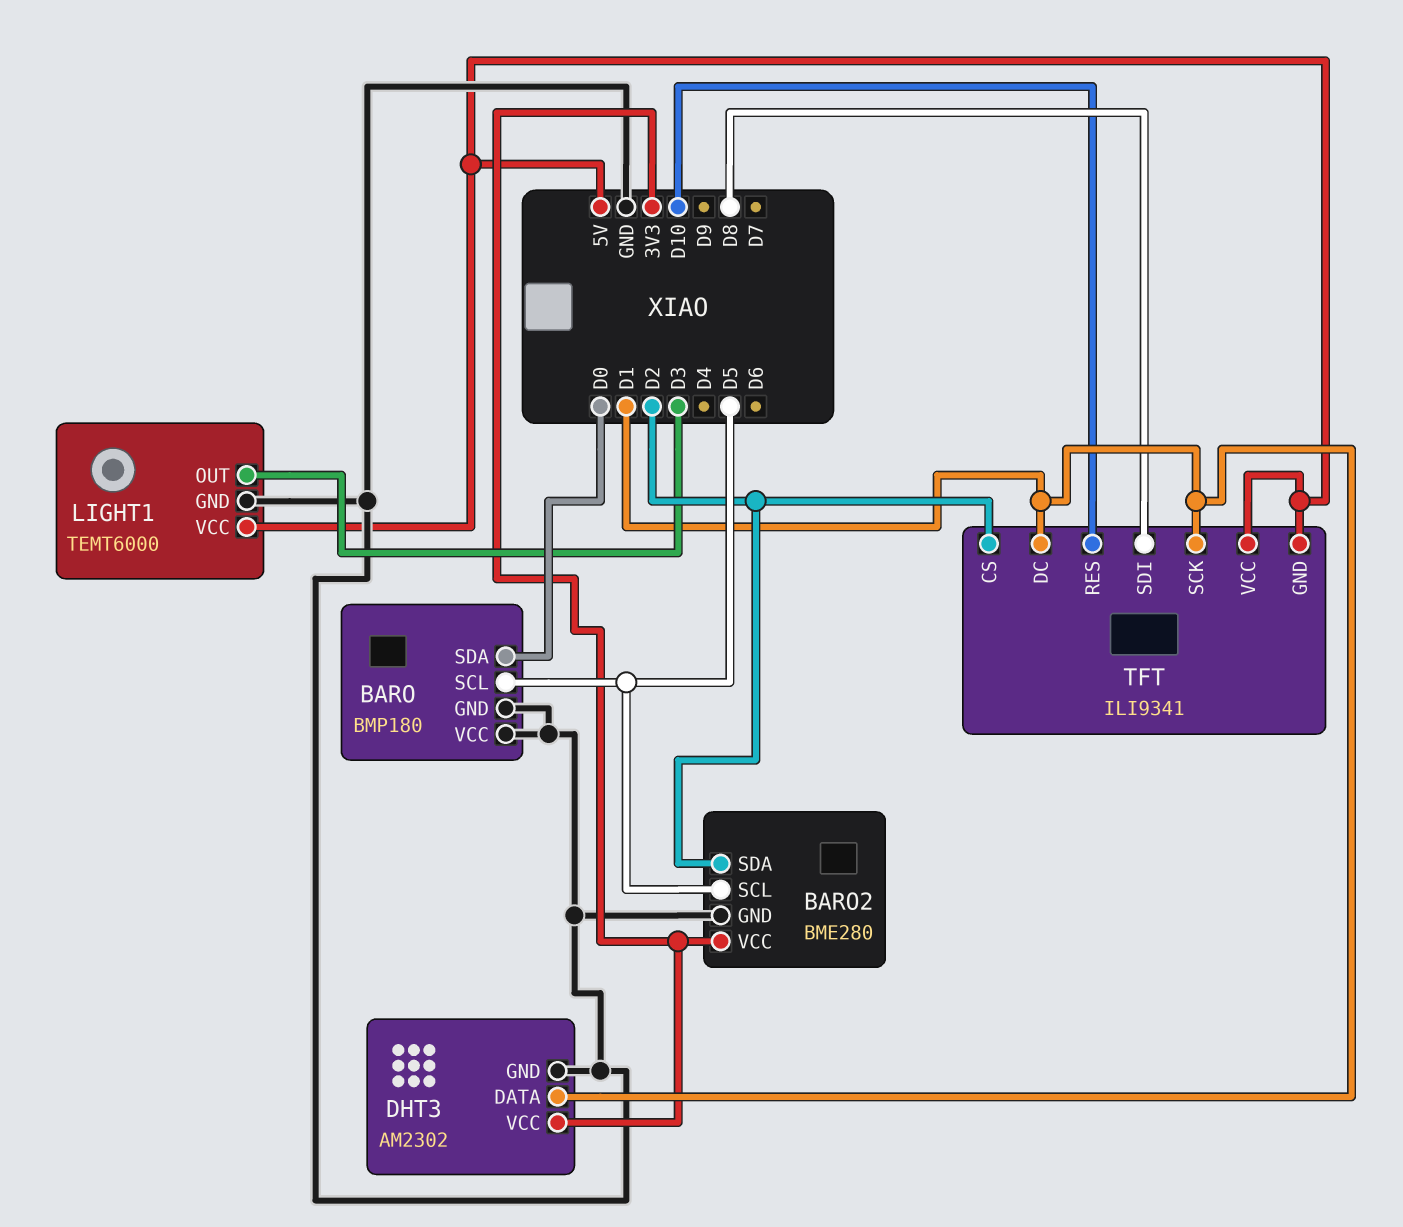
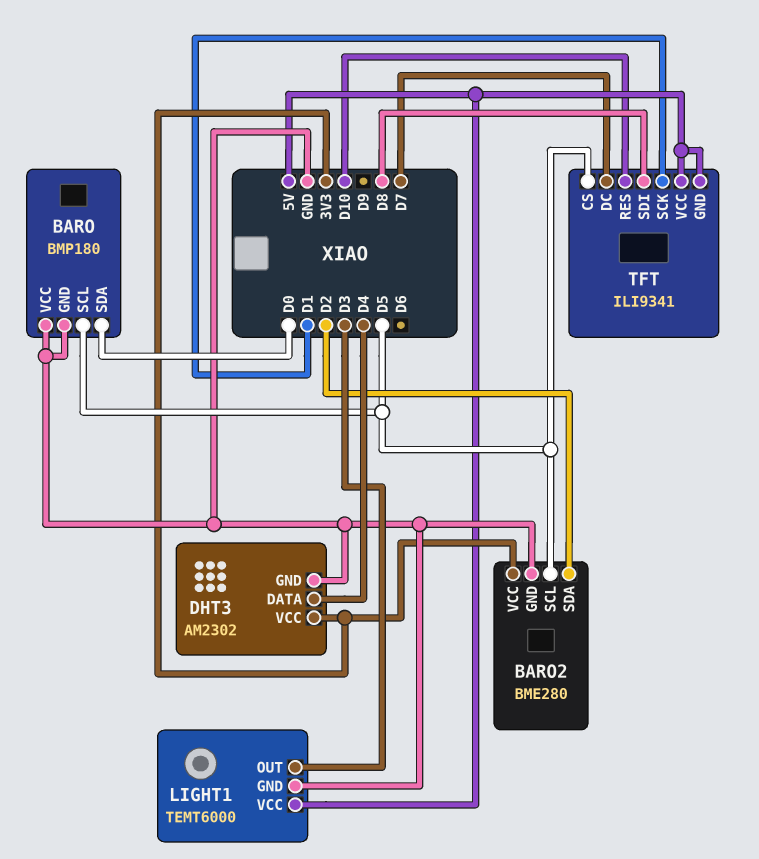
DHT3 pin DATA: D1 -> D4
TFT pin CS: D2 -> D5
TFT pin DC: D1 -> D7

